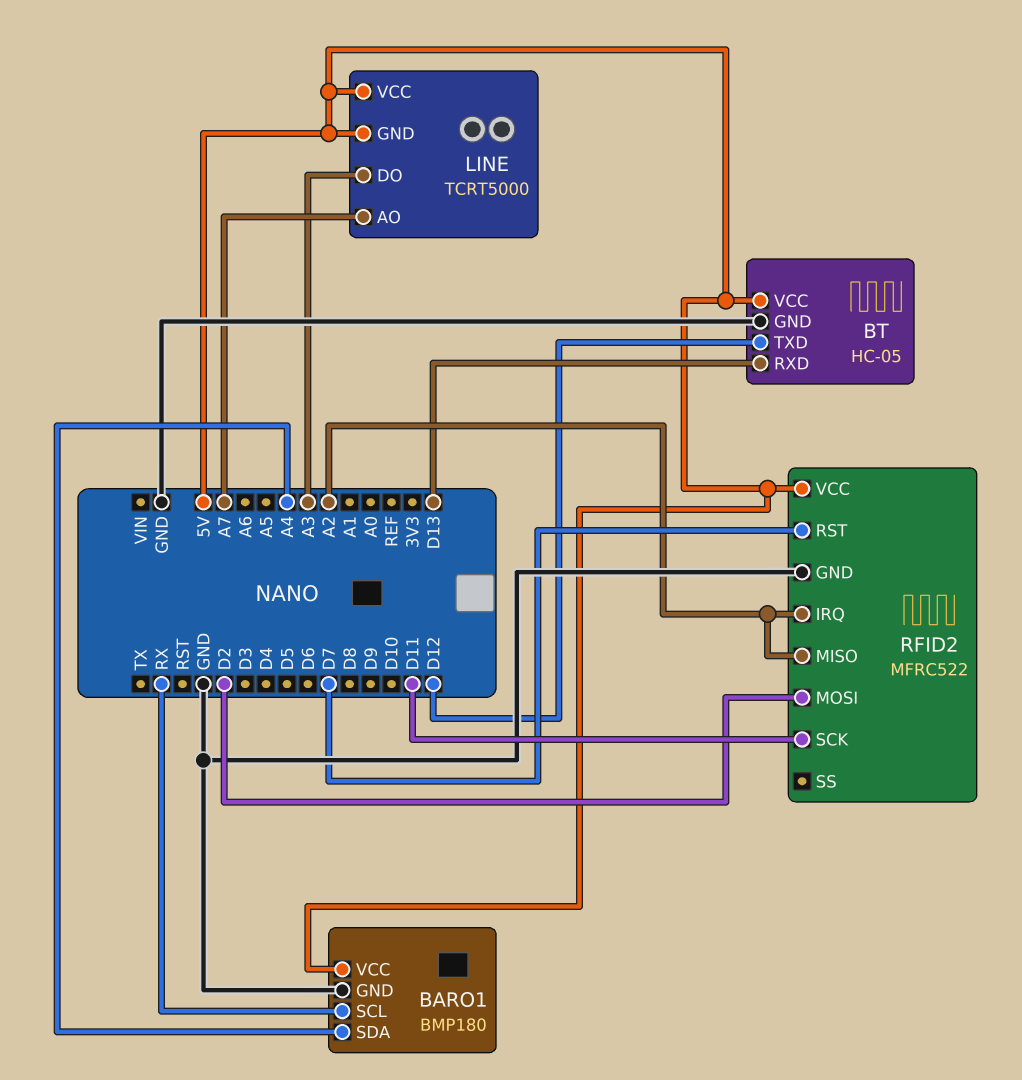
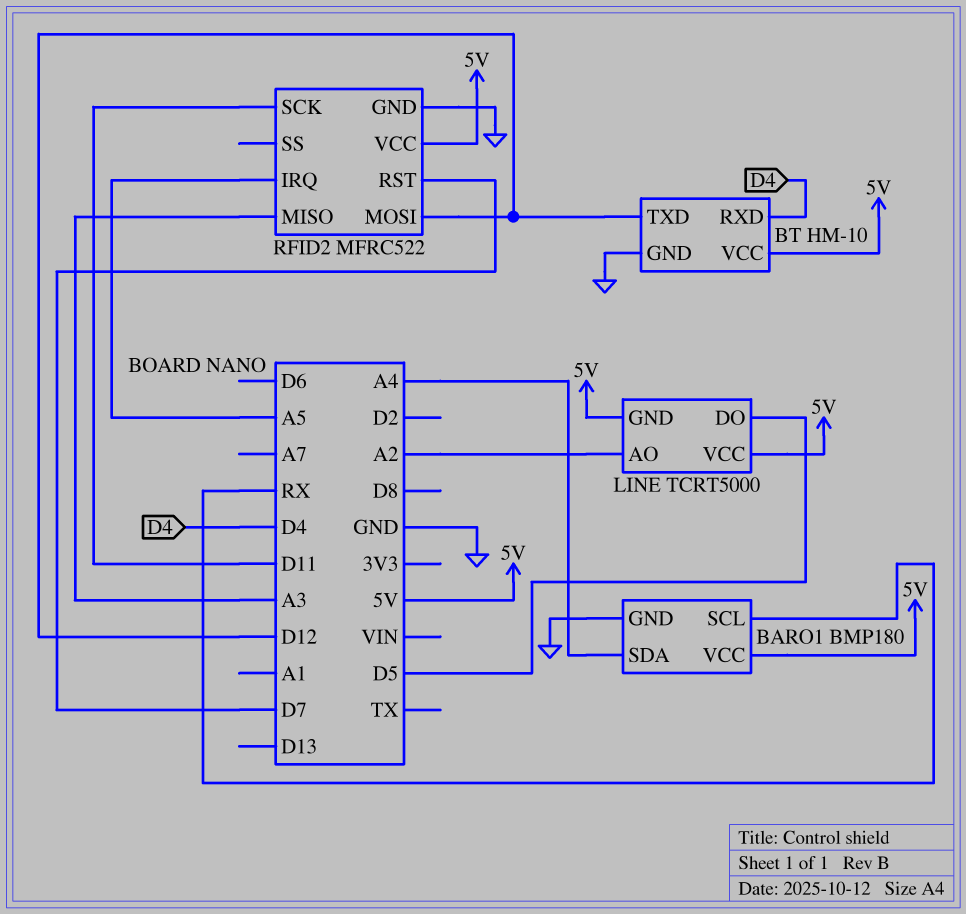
BT: HC-05 -> HM-10
BT pin RXD: D13 -> D4
LINE pin AO: A7 -> A2
LINE pin DO: A3 -> D5
RFID2 pin IRQ: A2 -> A5
RFID2 pin MISO: A2 -> A3
RFID2 pin MOSI: D2 -> D12

